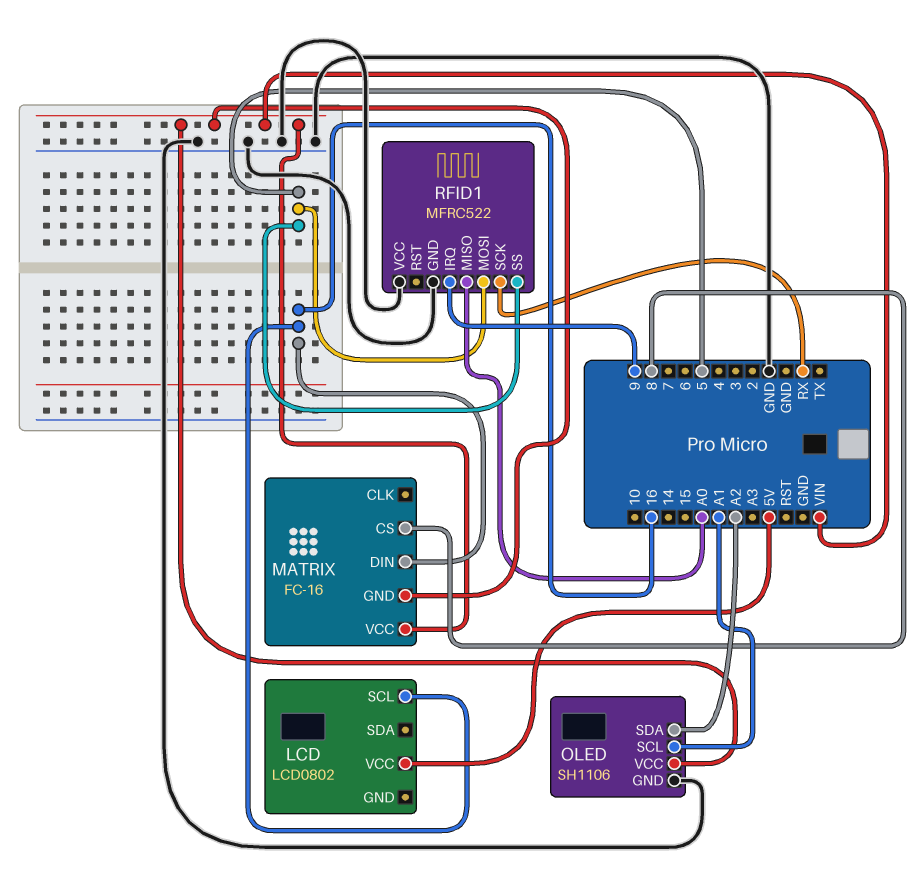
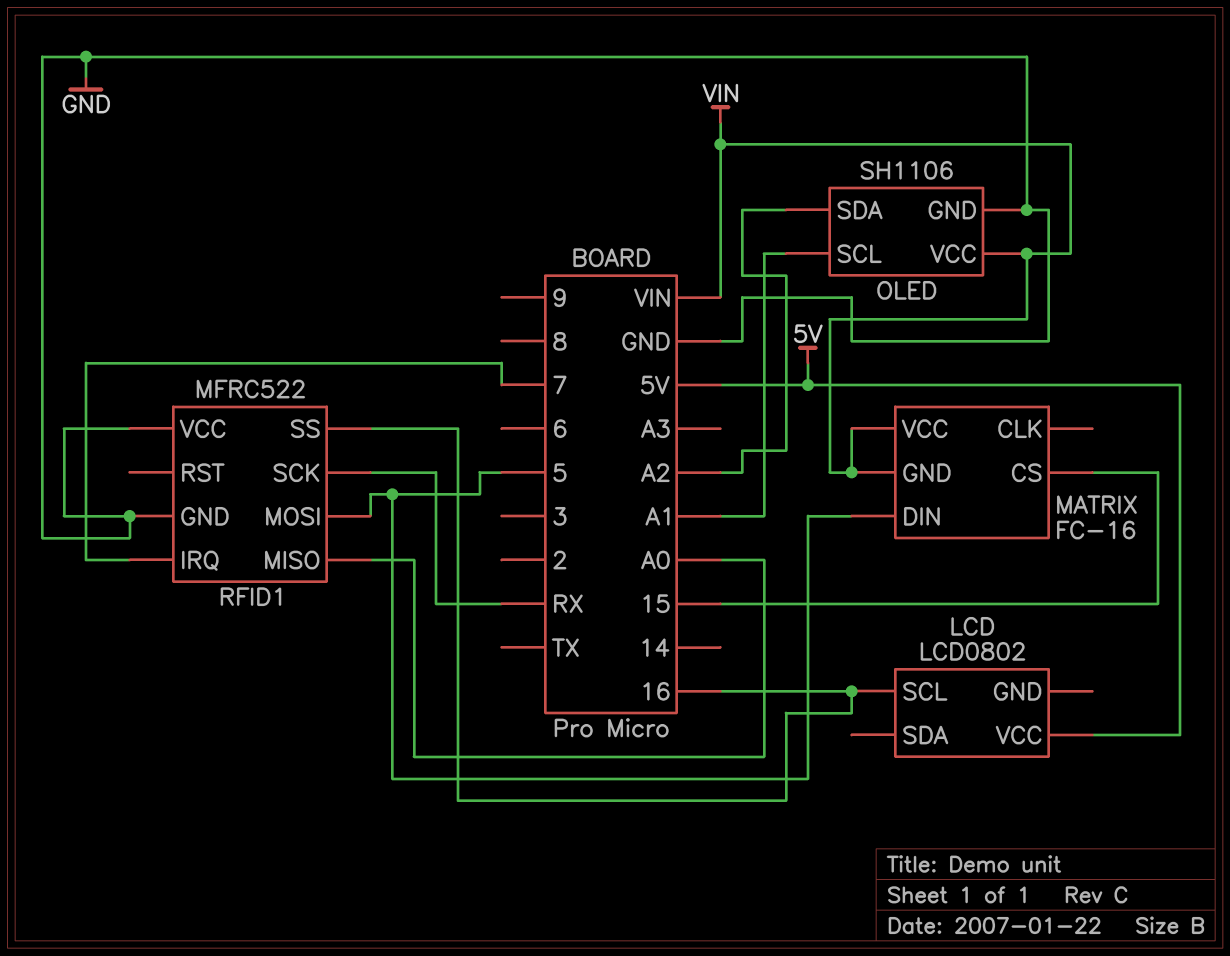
MATRIX pin CS: 8 -> 15
MATRIX pin DIN: 16 -> 5
RFID1 pin IRQ: 9 -> 7
RFID1 pin SS: 5 -> 16

